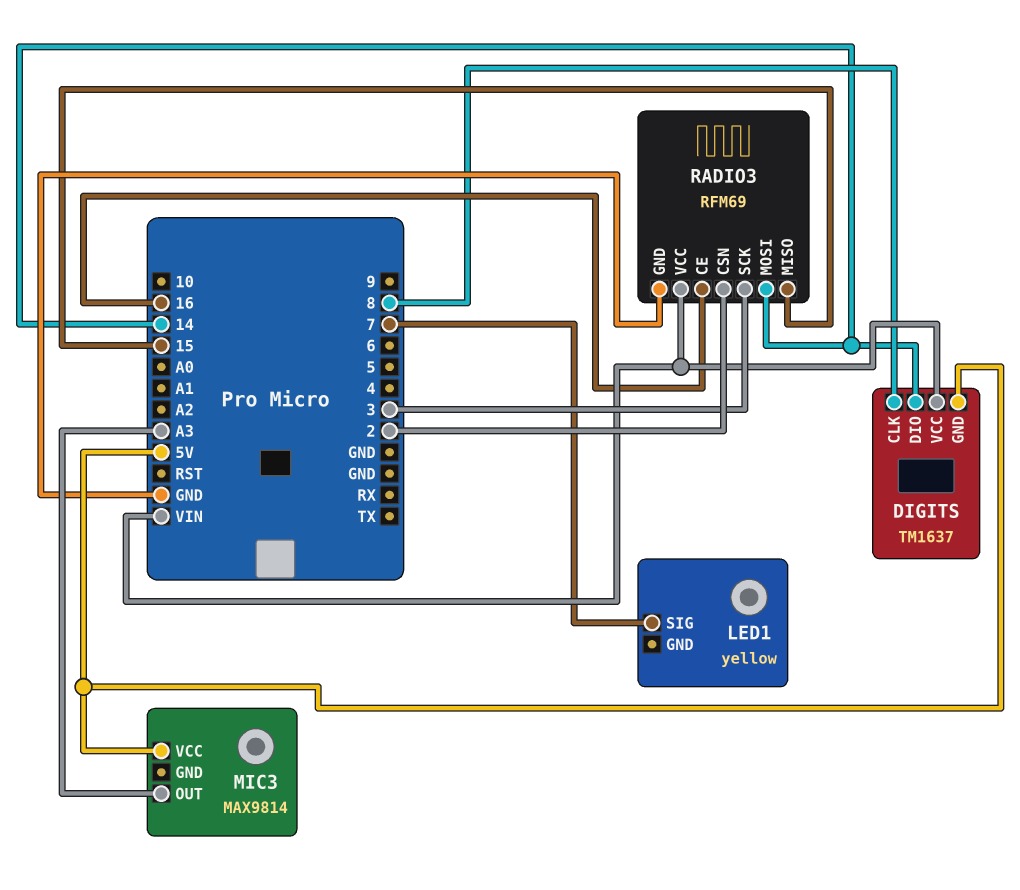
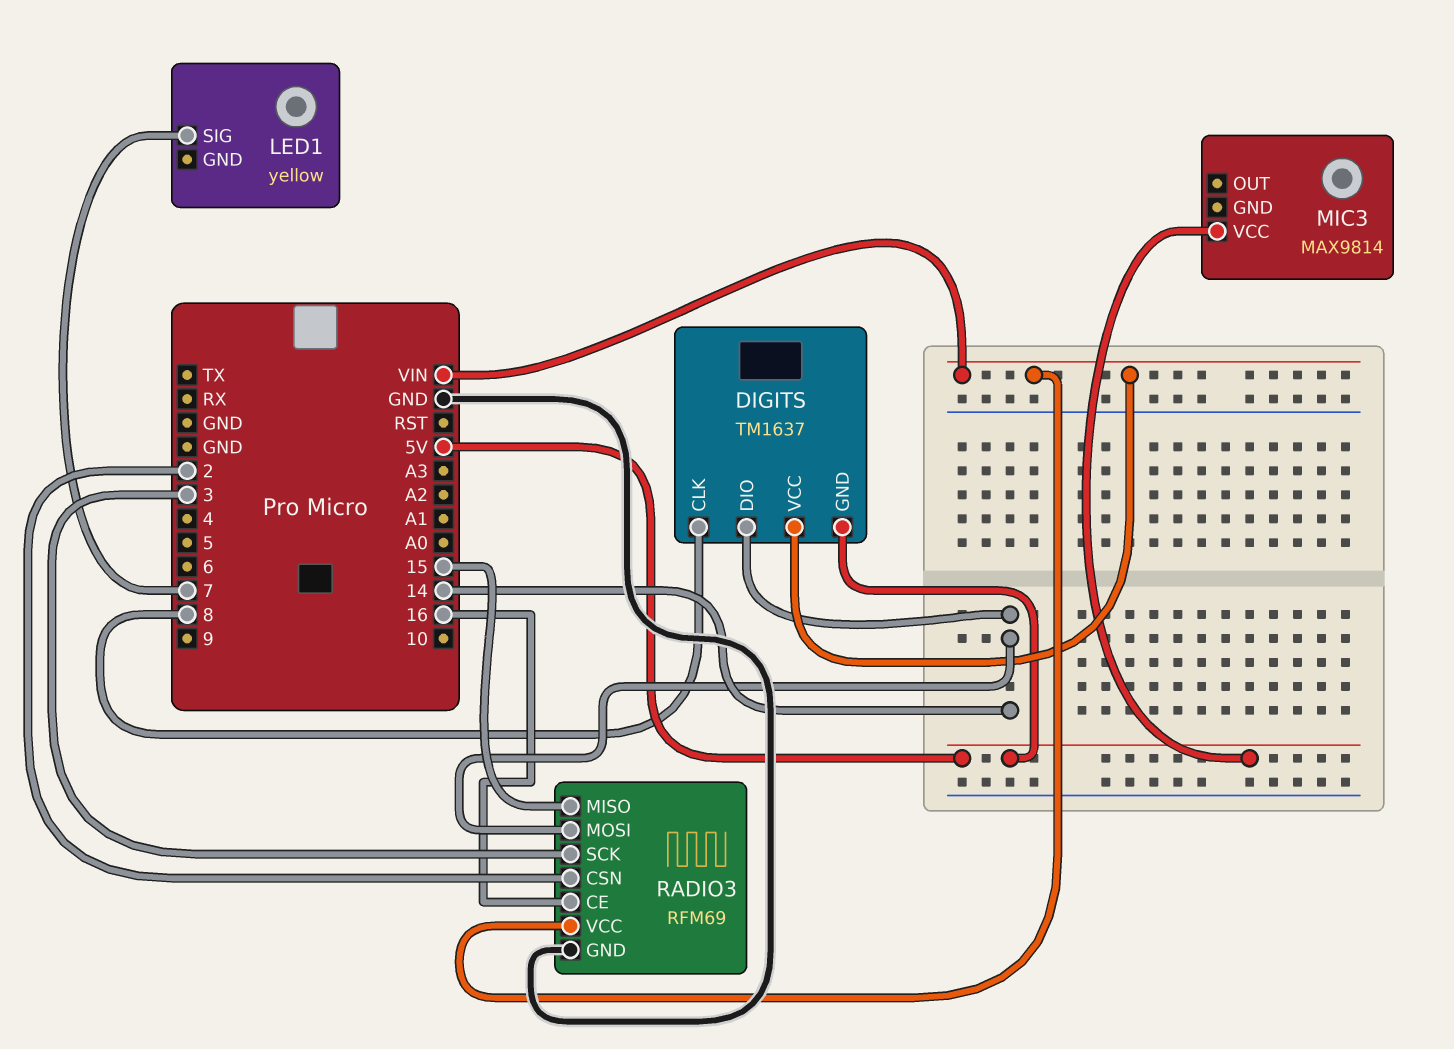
MIC3 pin OUT: A3 -> none

